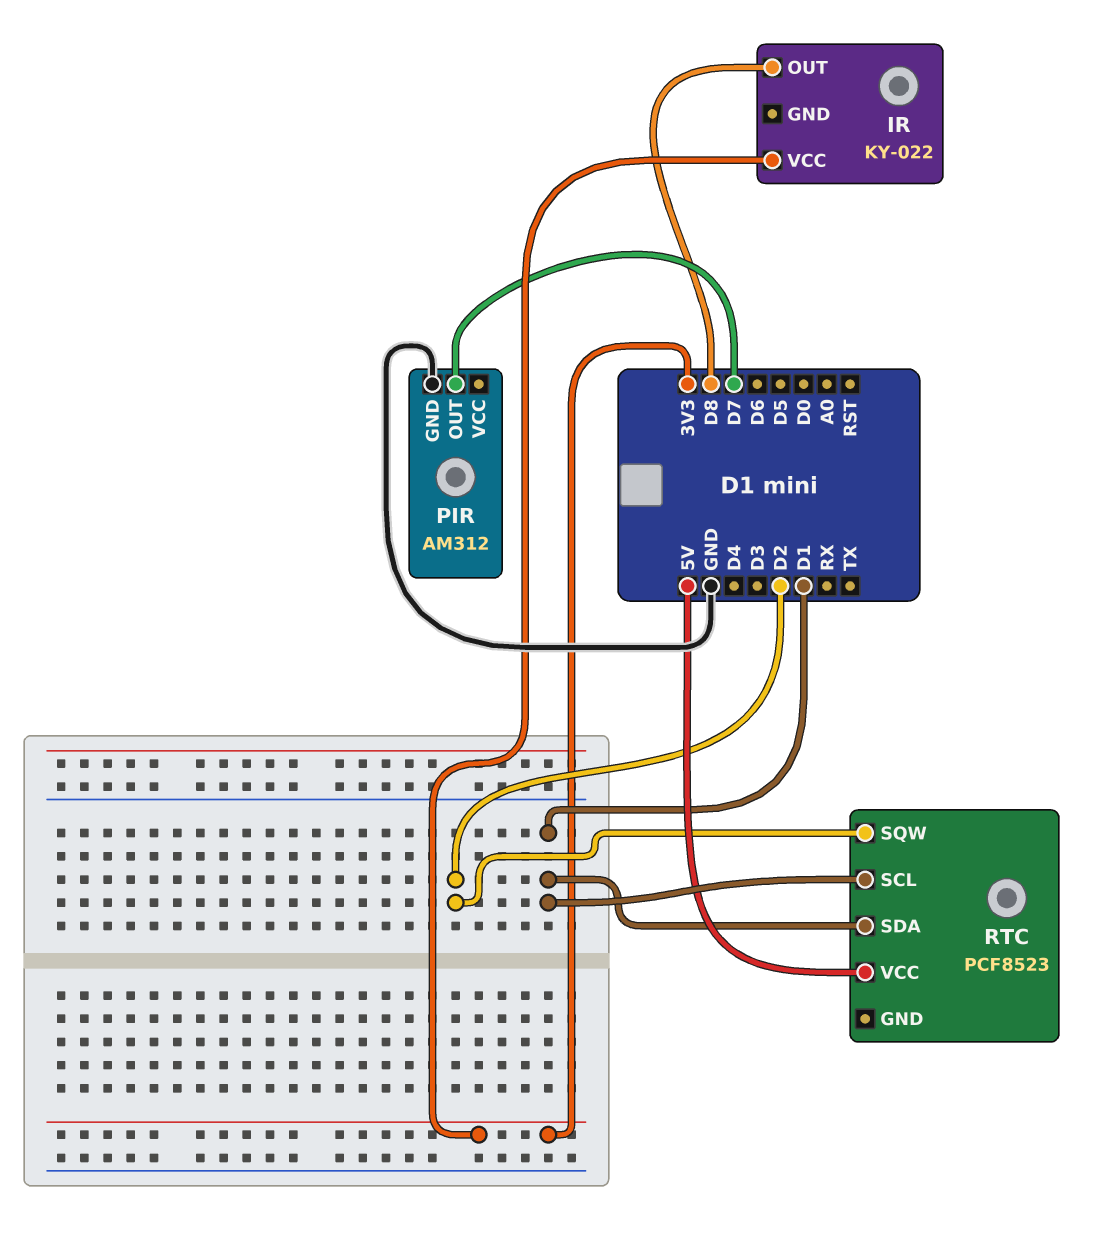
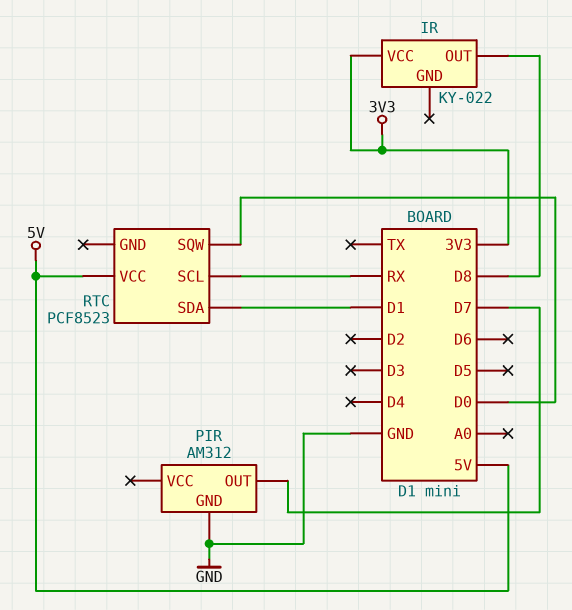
RTC pin SCL: D1 -> RX
RTC pin SQW: D2 -> D0

